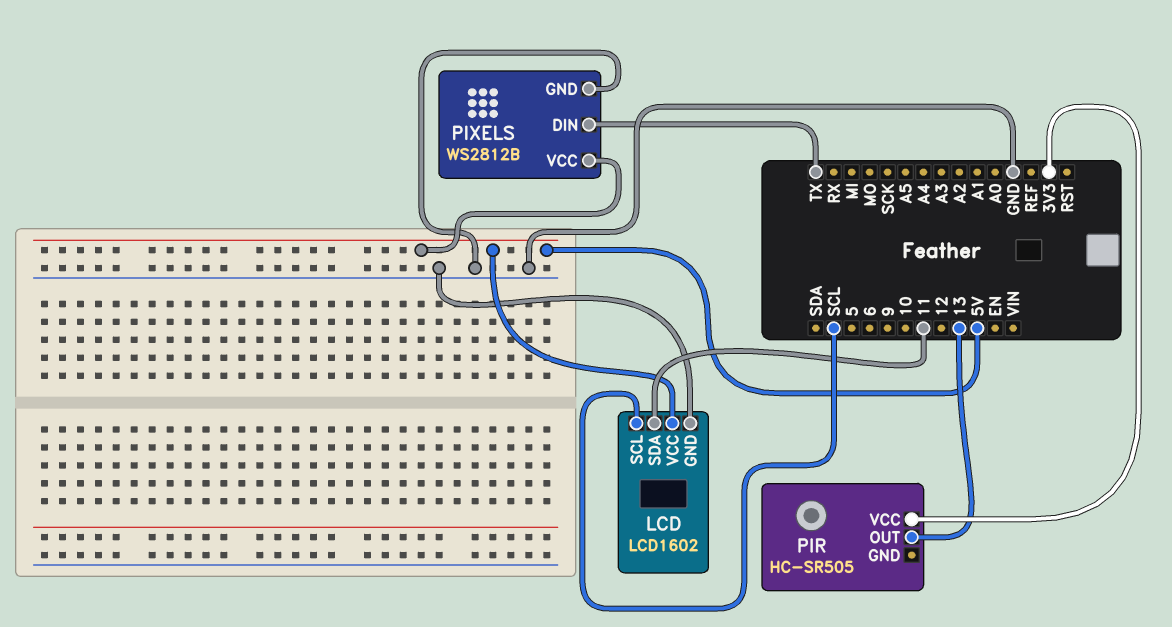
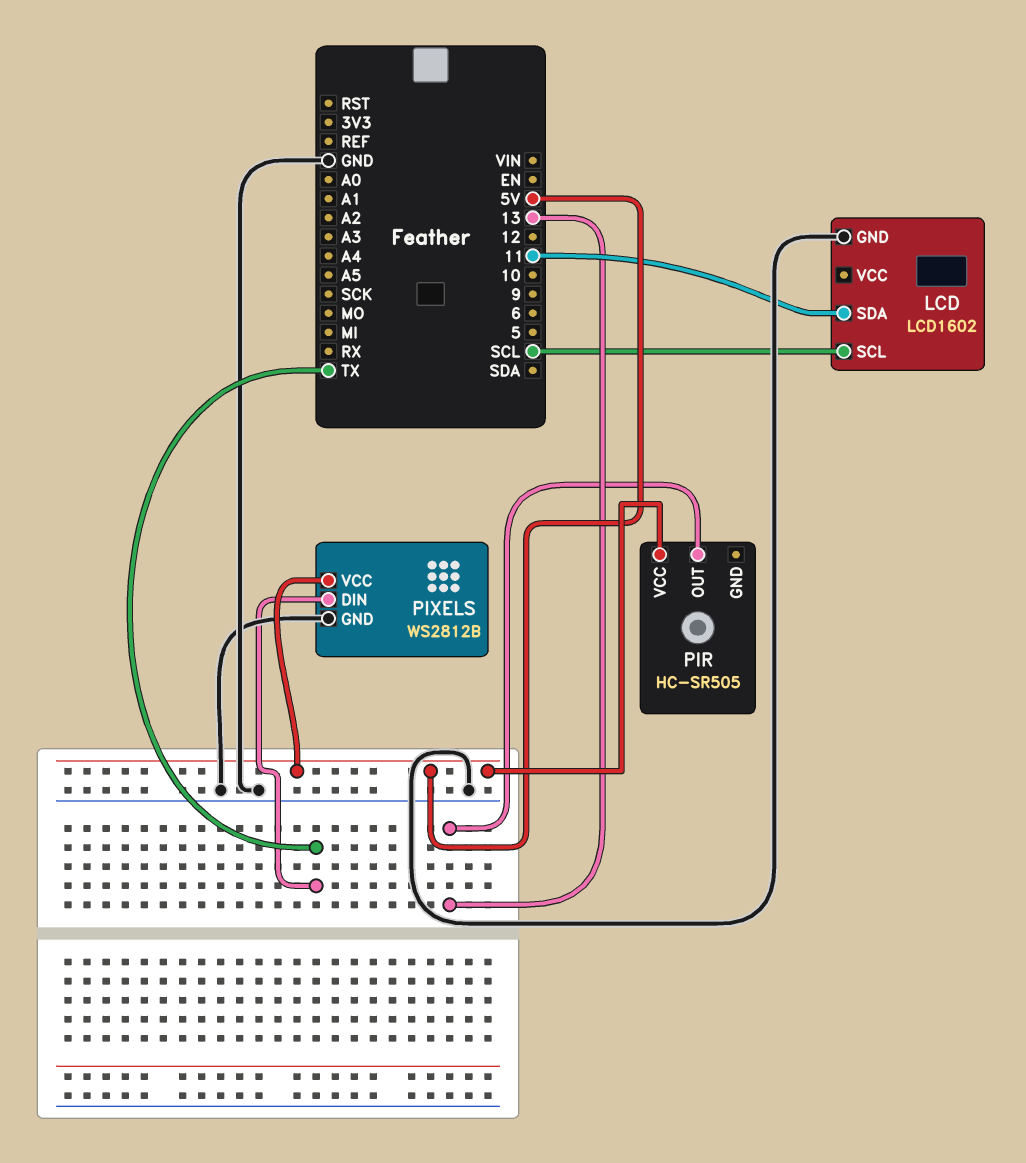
LCD pin VCC: 5V -> none
PIR pin VCC: 3V3 -> 5V

